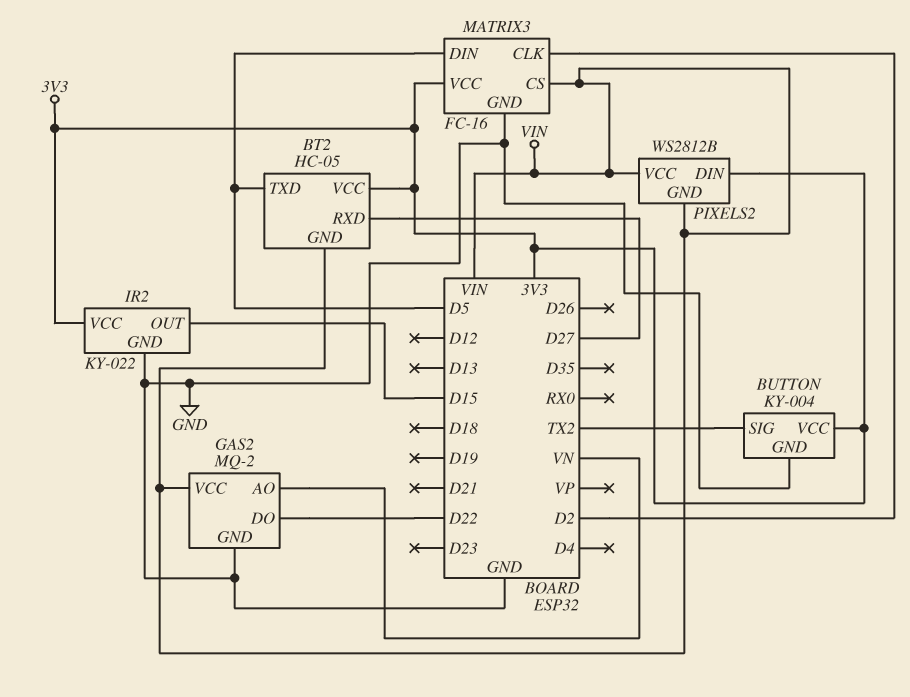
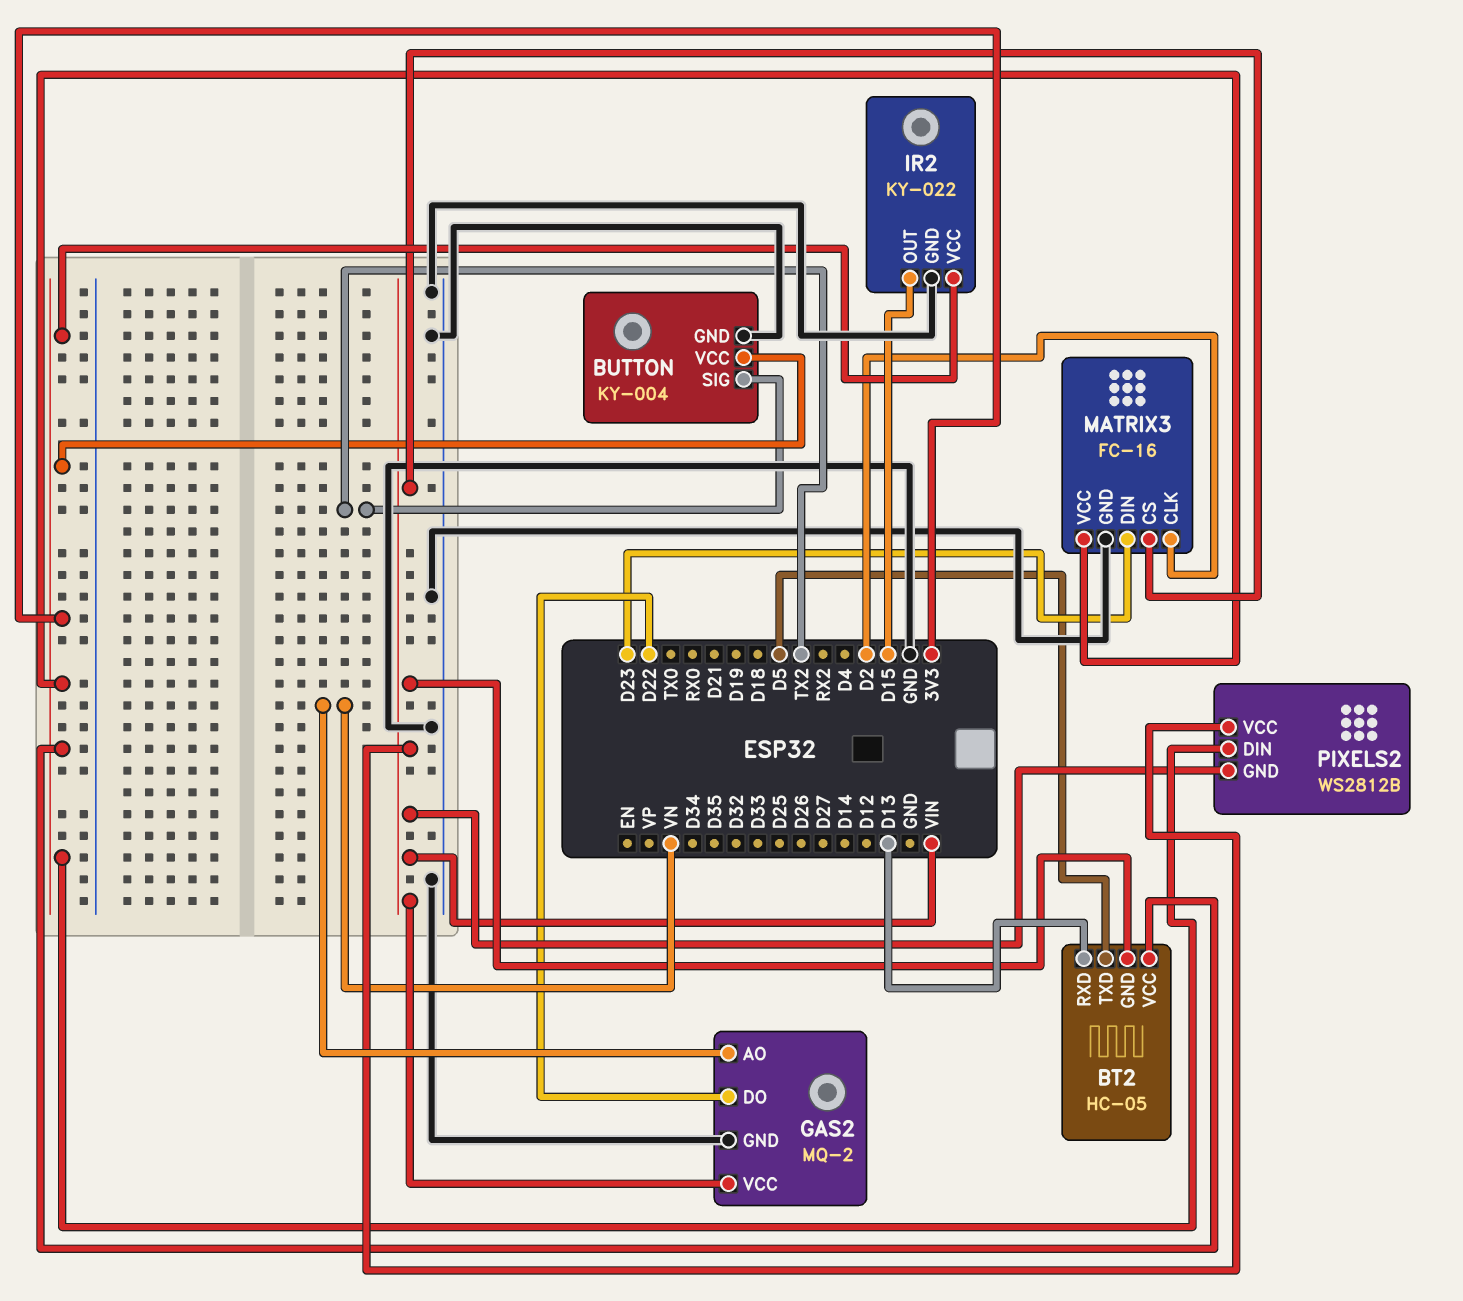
BT2 pin RXD: D27 -> D13
MATRIX3 pin DIN: D5 -> D23

